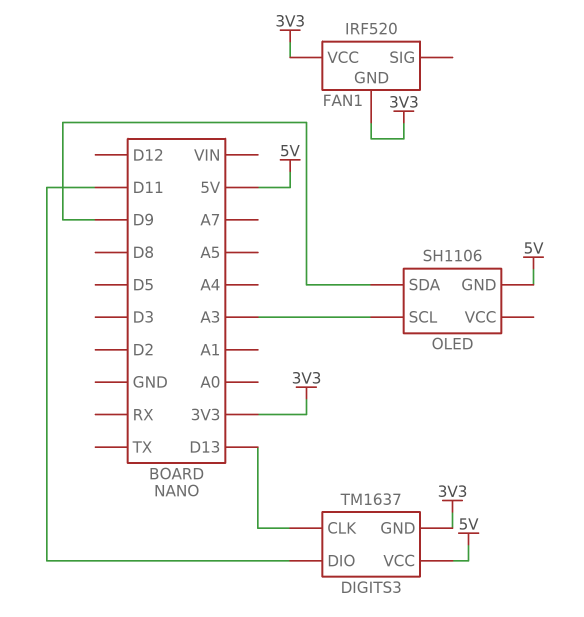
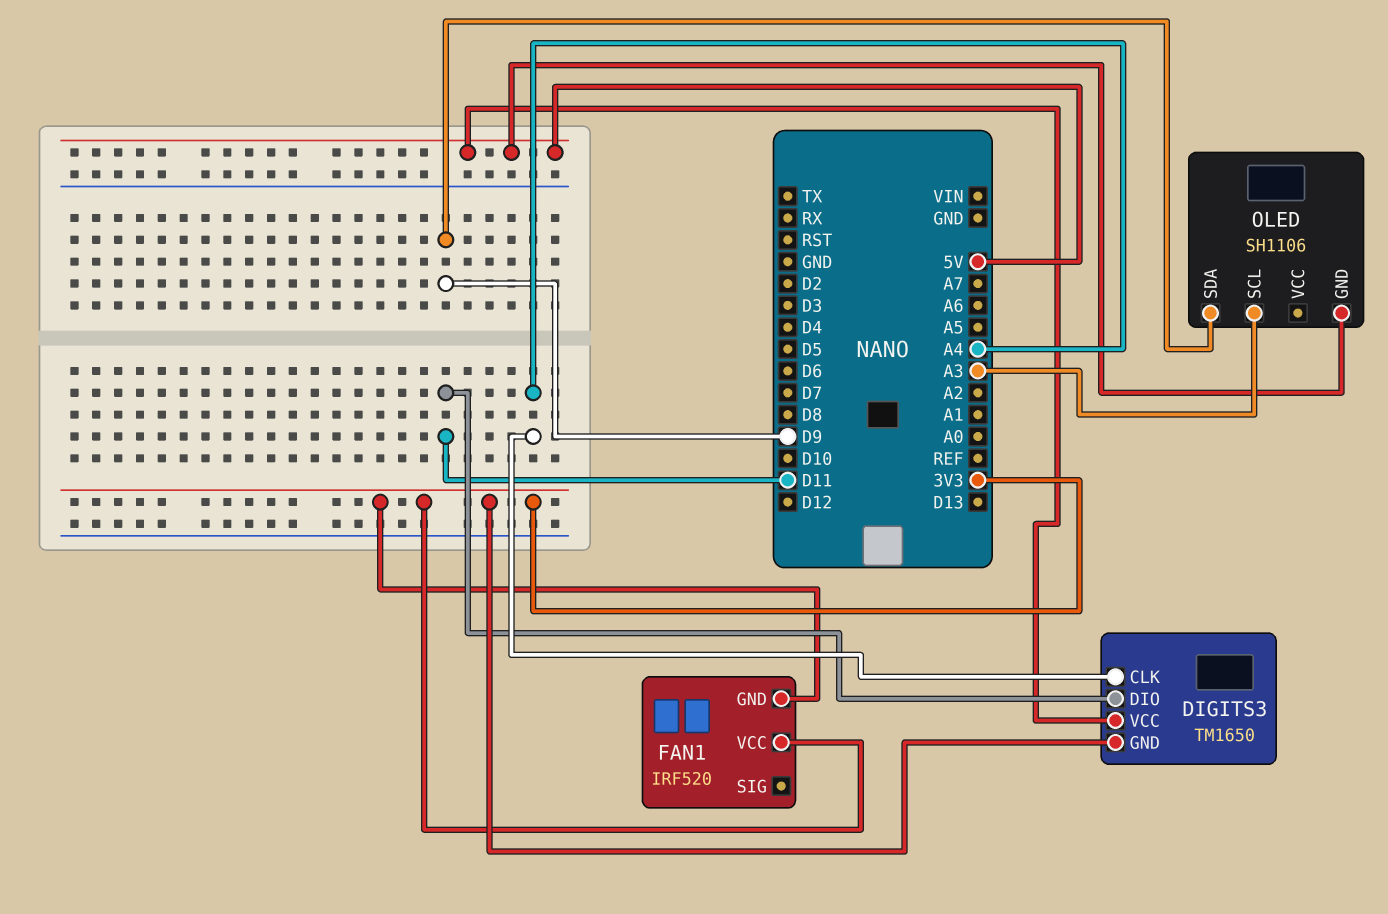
DIGITS3: TM1637 -> TM1650
DIGITS3 pin CLK: D13 -> A4

